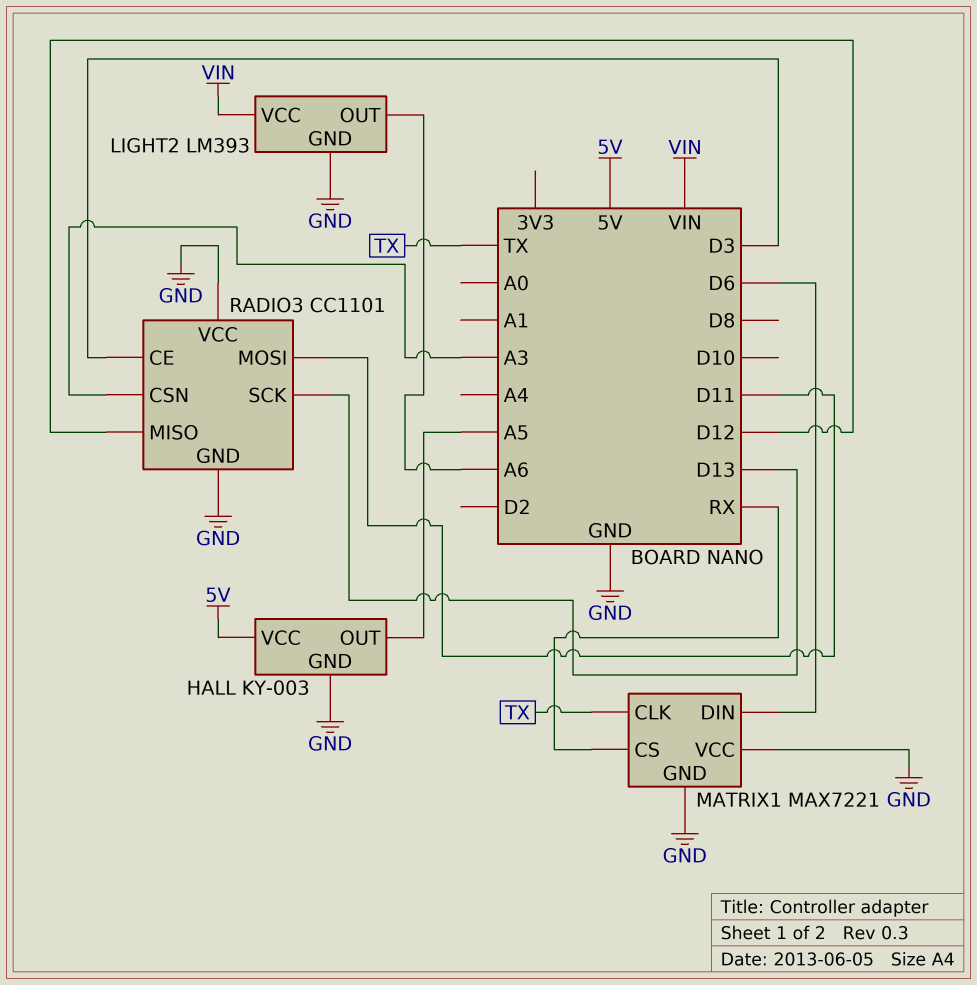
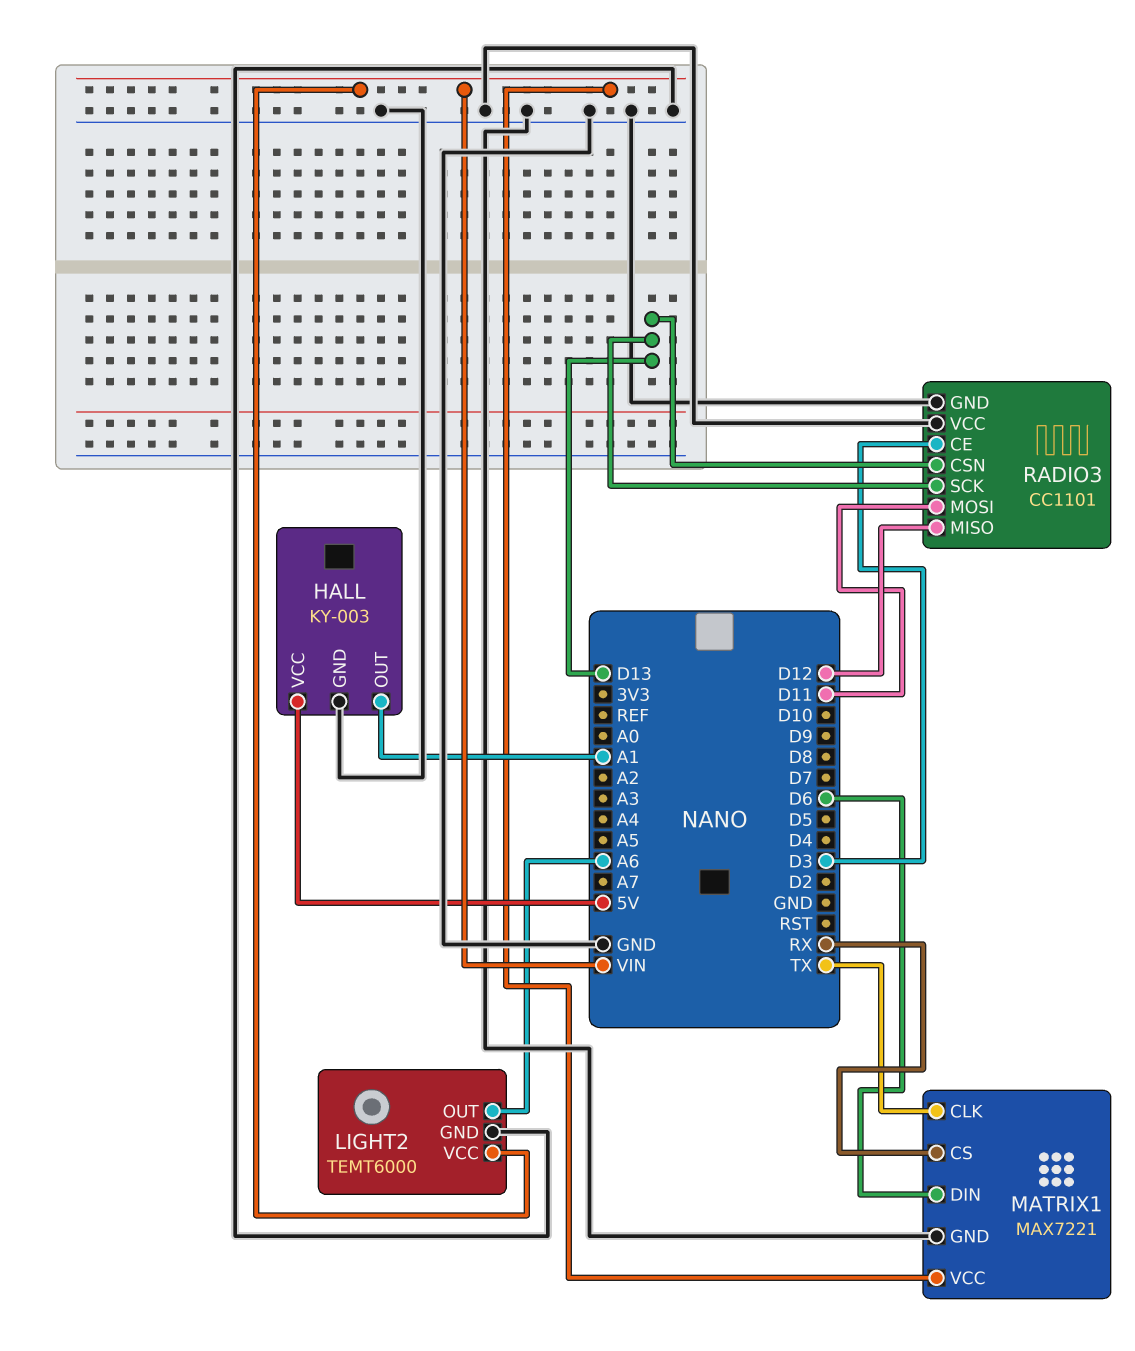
HALL pin OUT: A5 -> A1
LIGHT2: LM393 -> TEMT6000
MATRIX1 pin VCC: GND -> VIN
RADIO3 pin CSN: A3 -> D13

